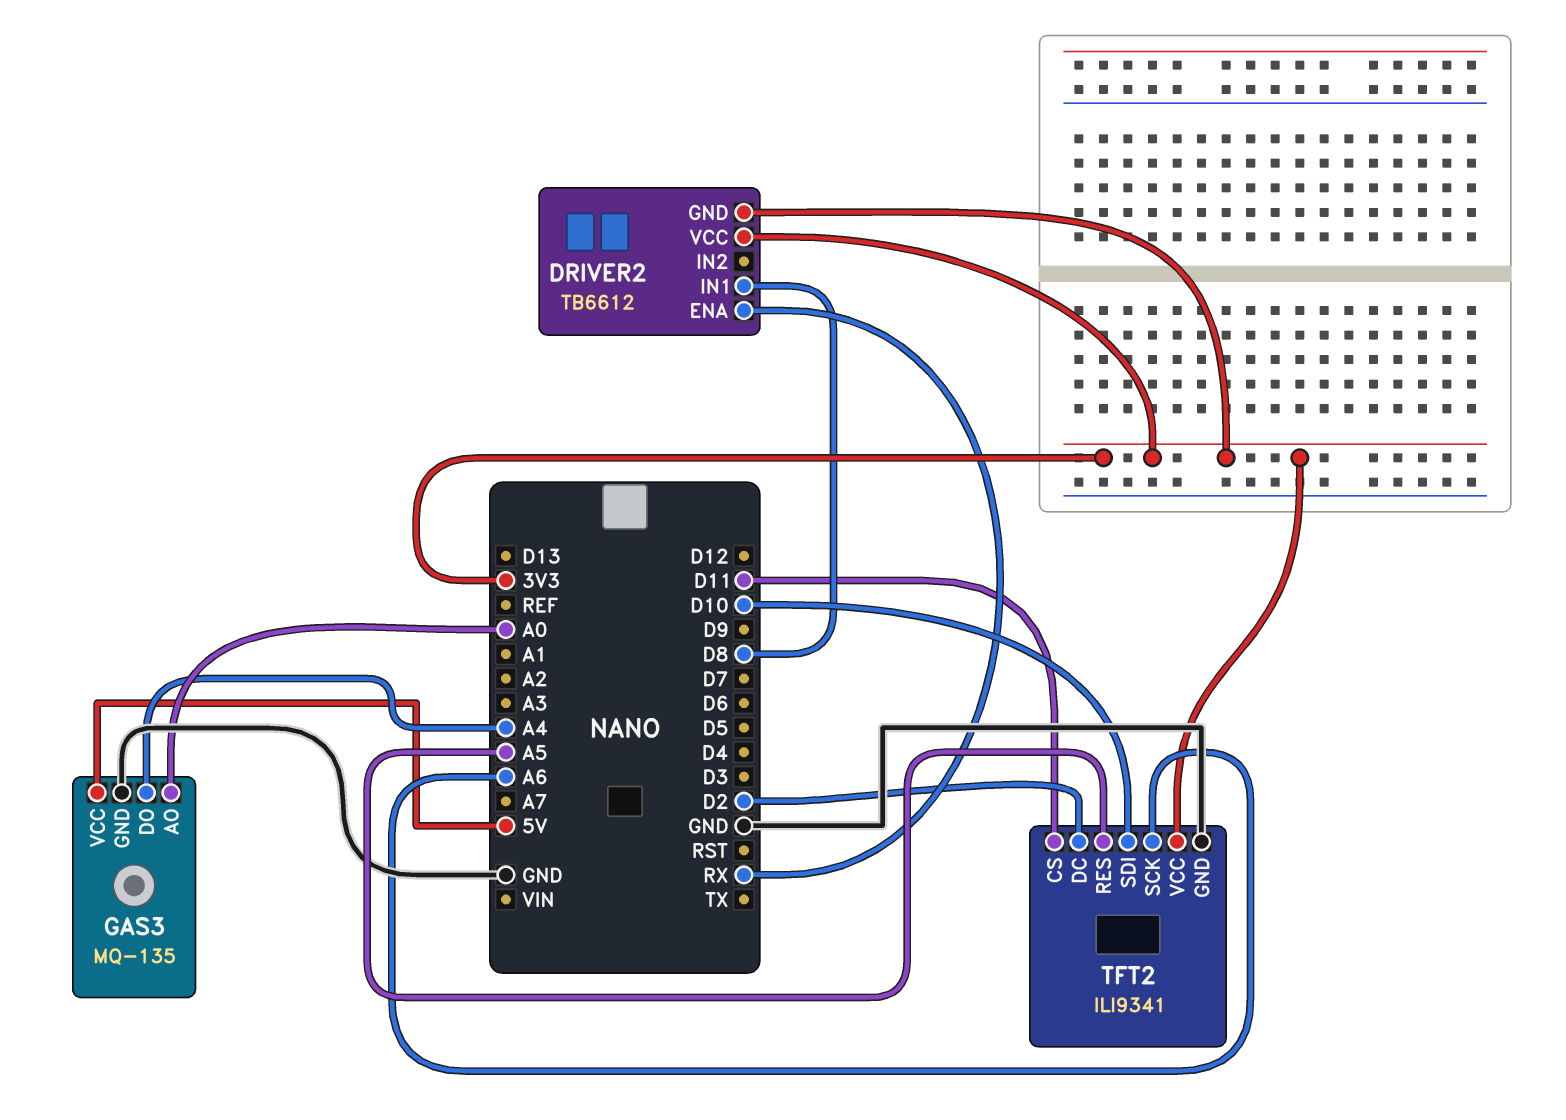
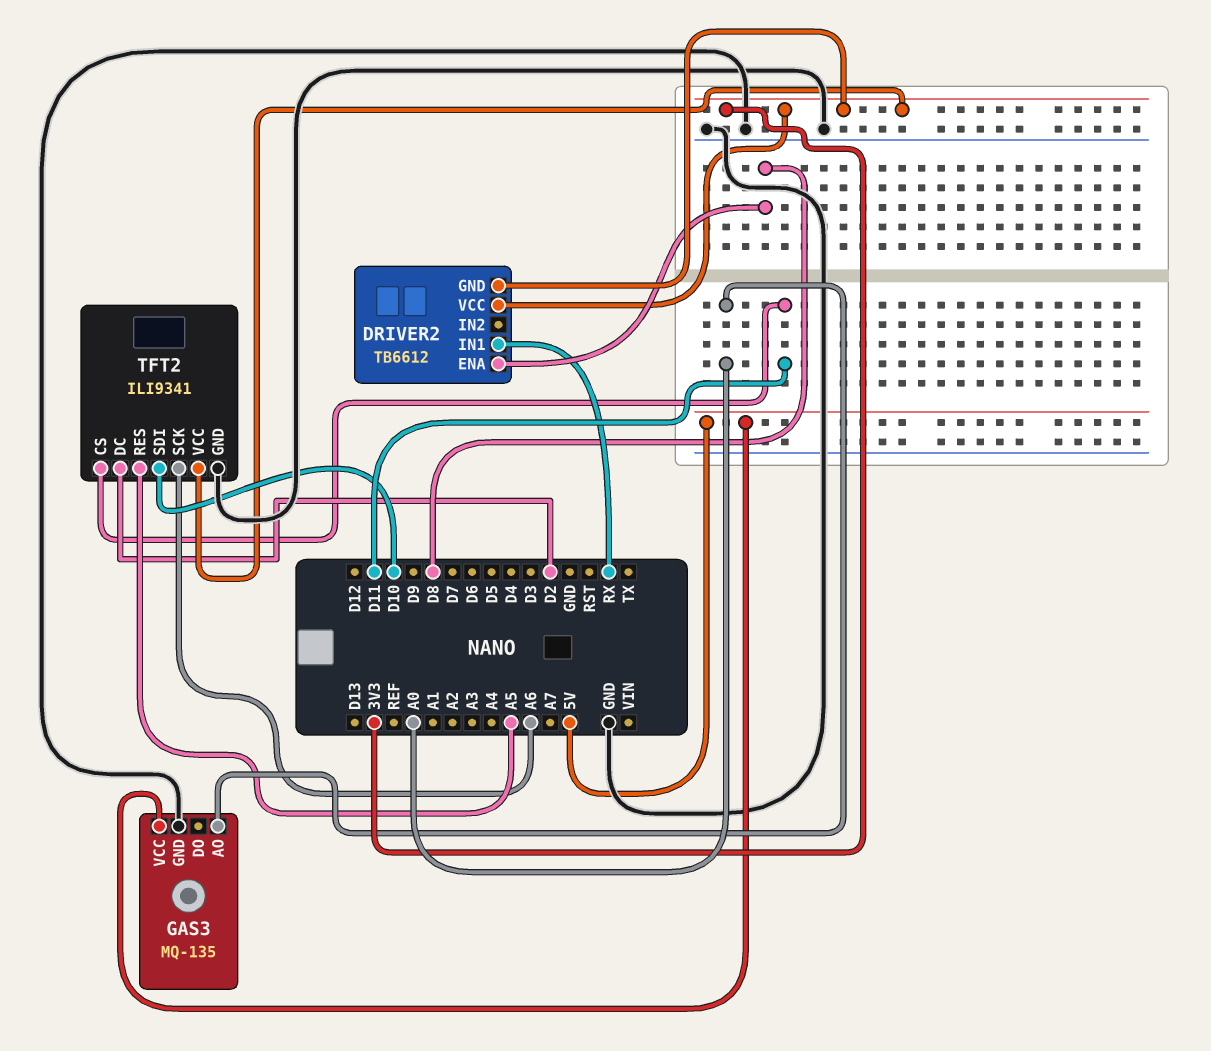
DRIVER2 pin ENA: RX -> D8
DRIVER2 pin IN1: D8 -> RX
GAS3 pin DO: A4 -> none

